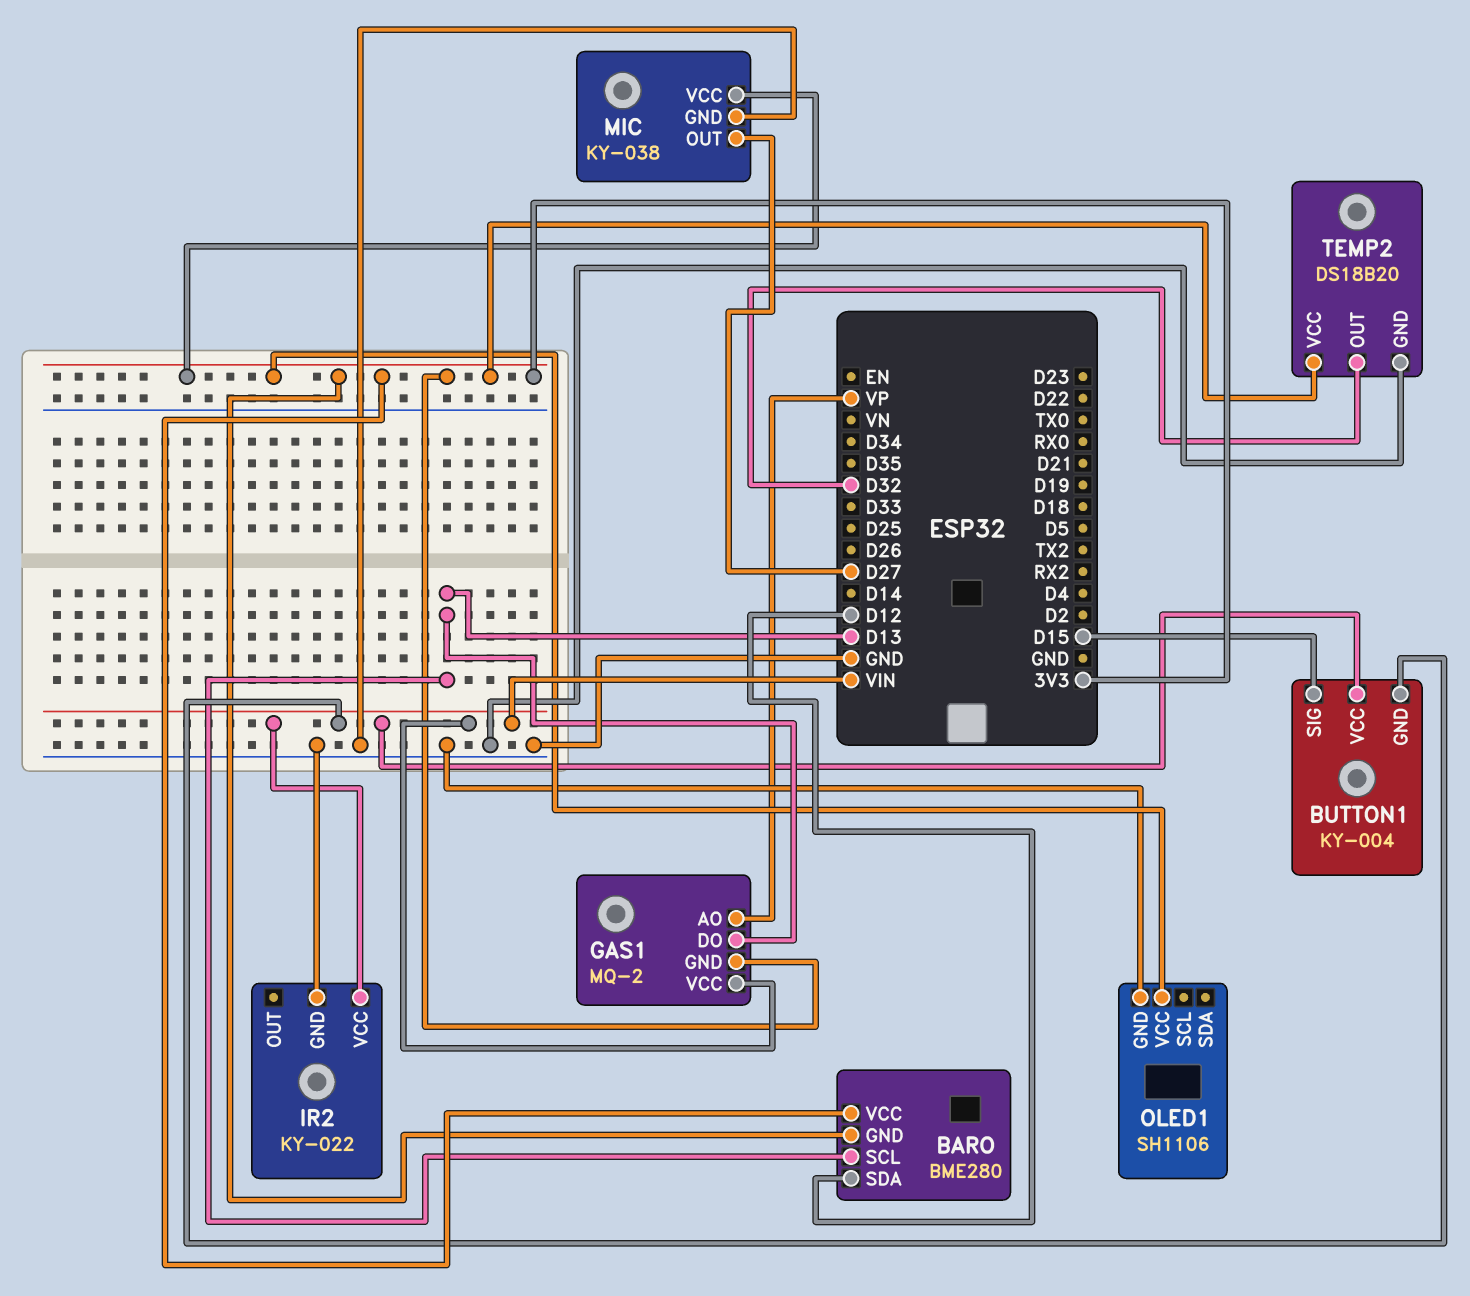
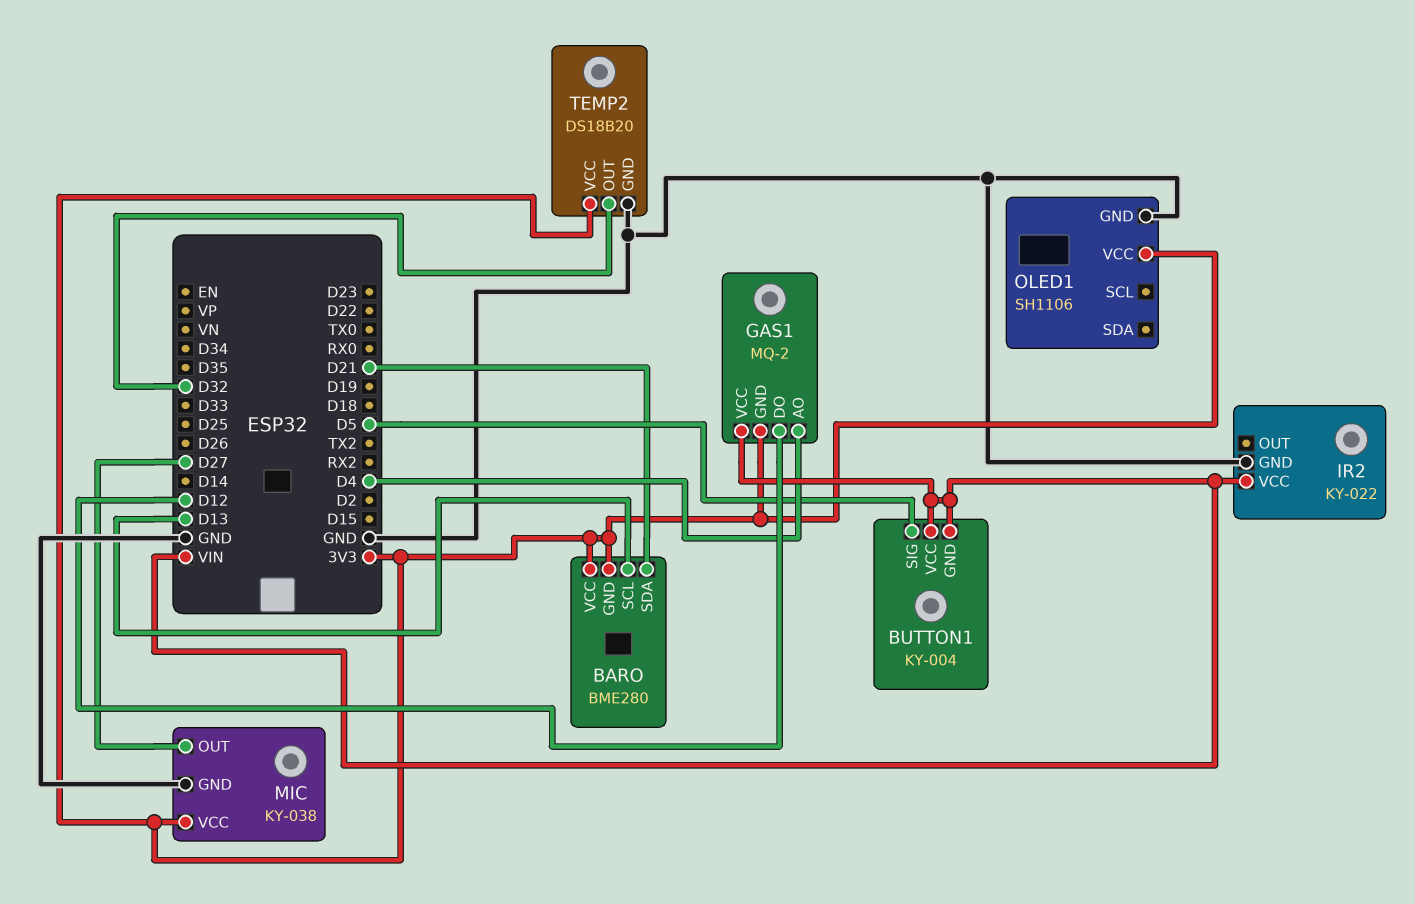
BARO pin SDA: D12 -> D21
BUTTON1 pin SIG: D15 -> D5
GAS1 pin AO: VP -> D4
GAS1 pin DO: D13 -> D12

